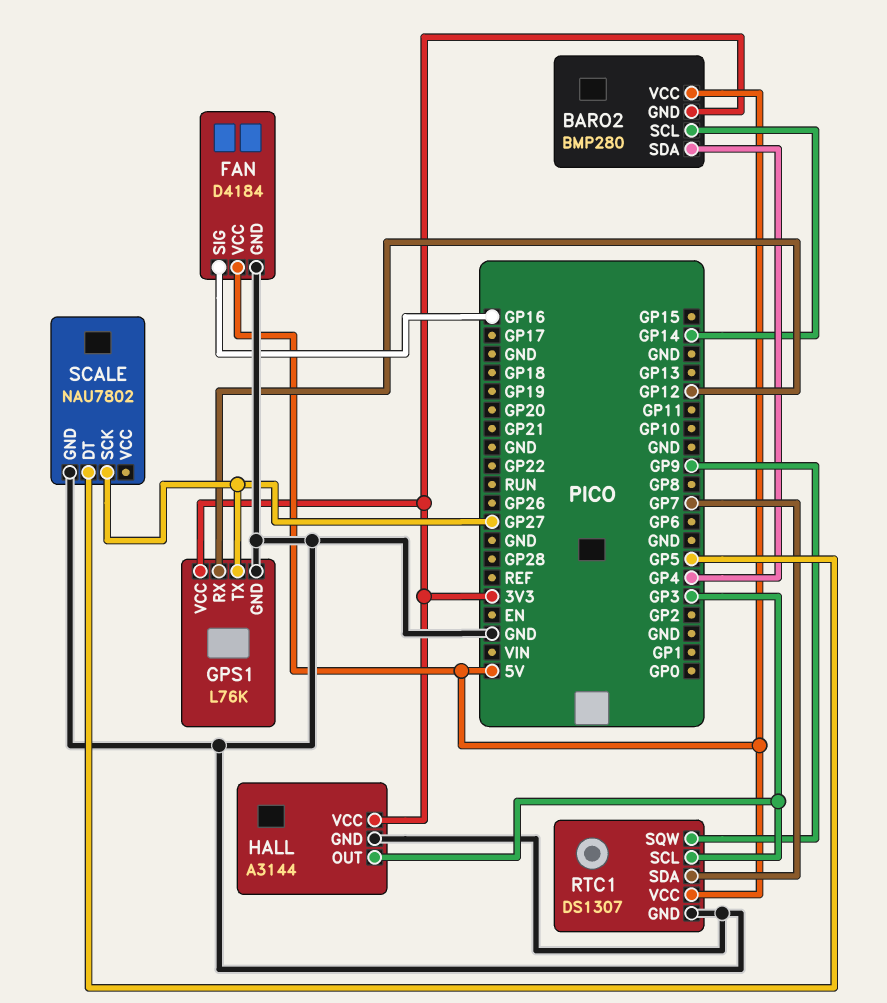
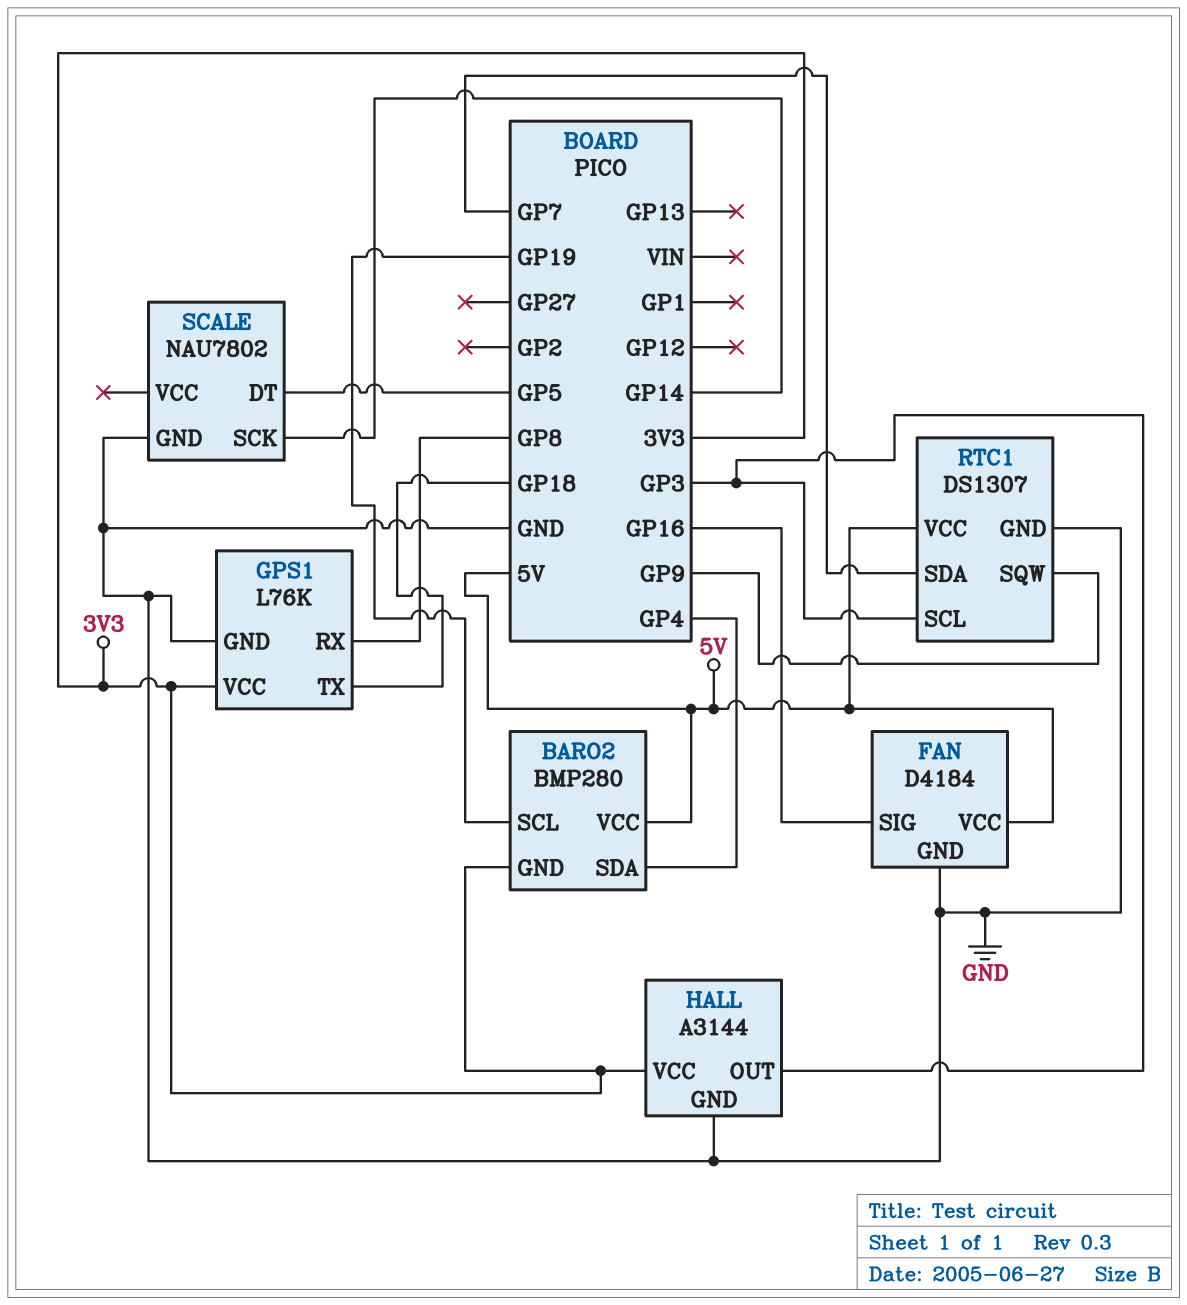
BARO2 pin SCL: GP14 -> GP19
GPS1 pin RX: GP12 -> GP8
GPS1 pin TX: GP27 -> GP18
SCALE pin SCK: GP27 -> GP14

